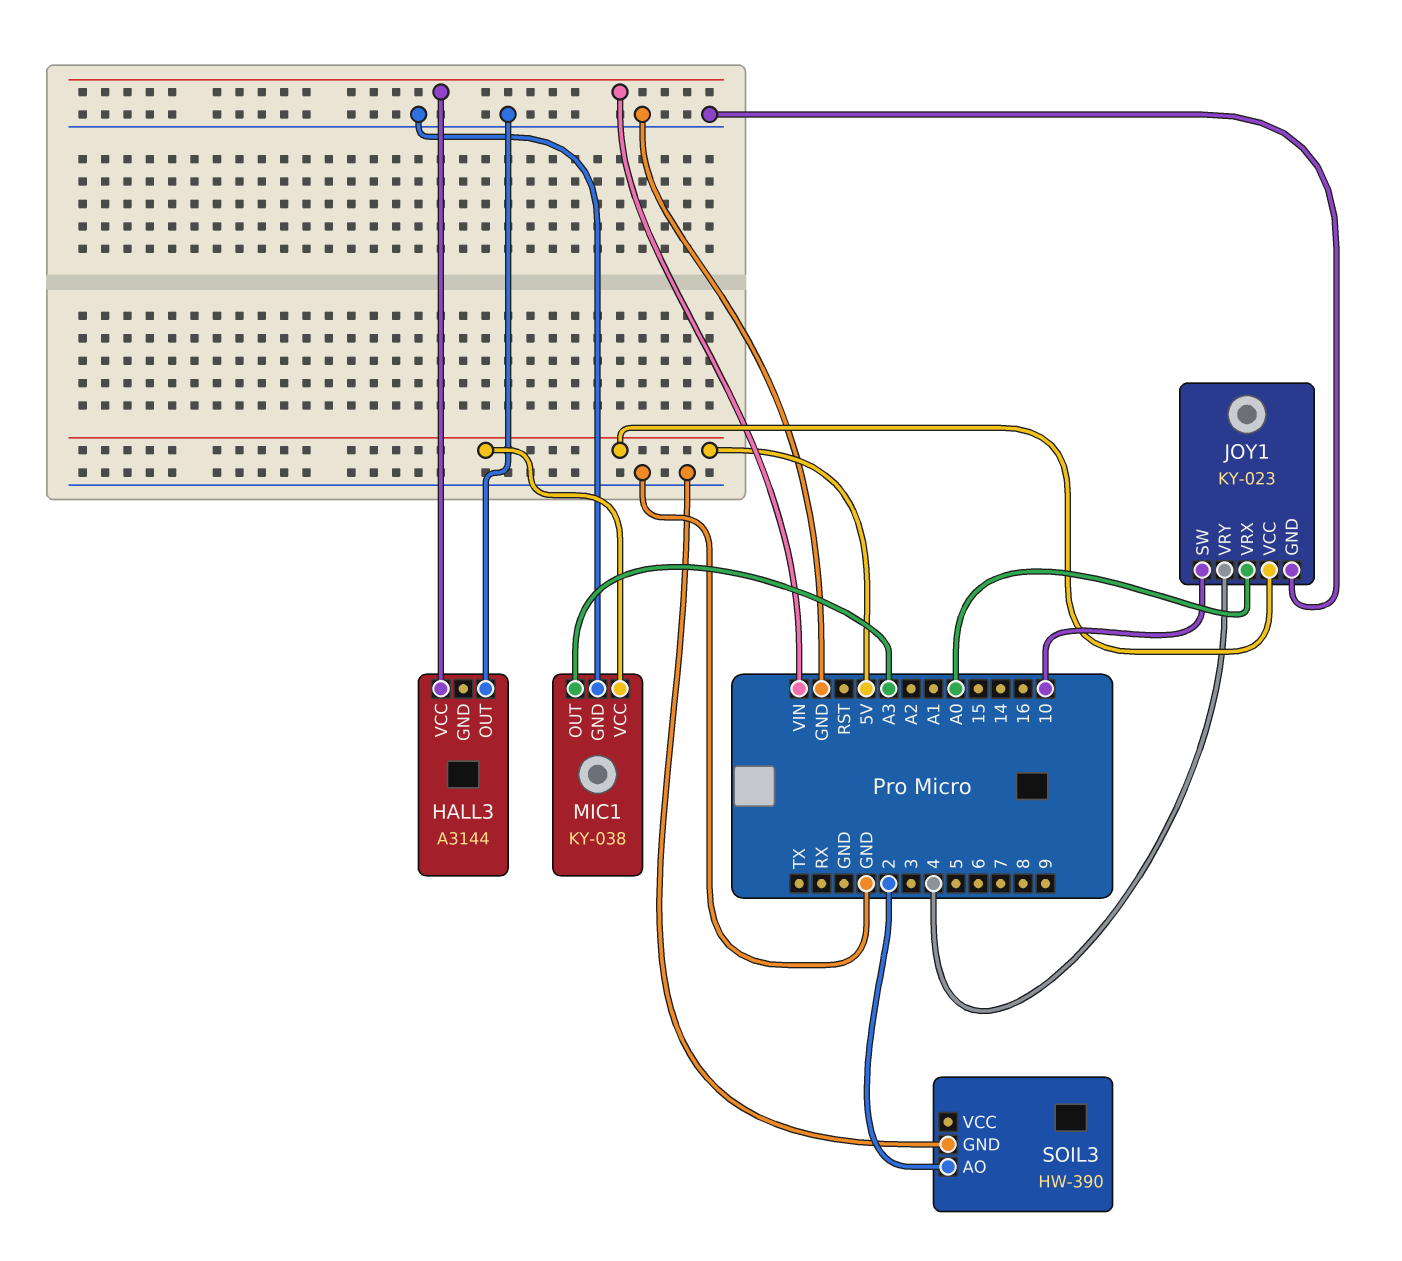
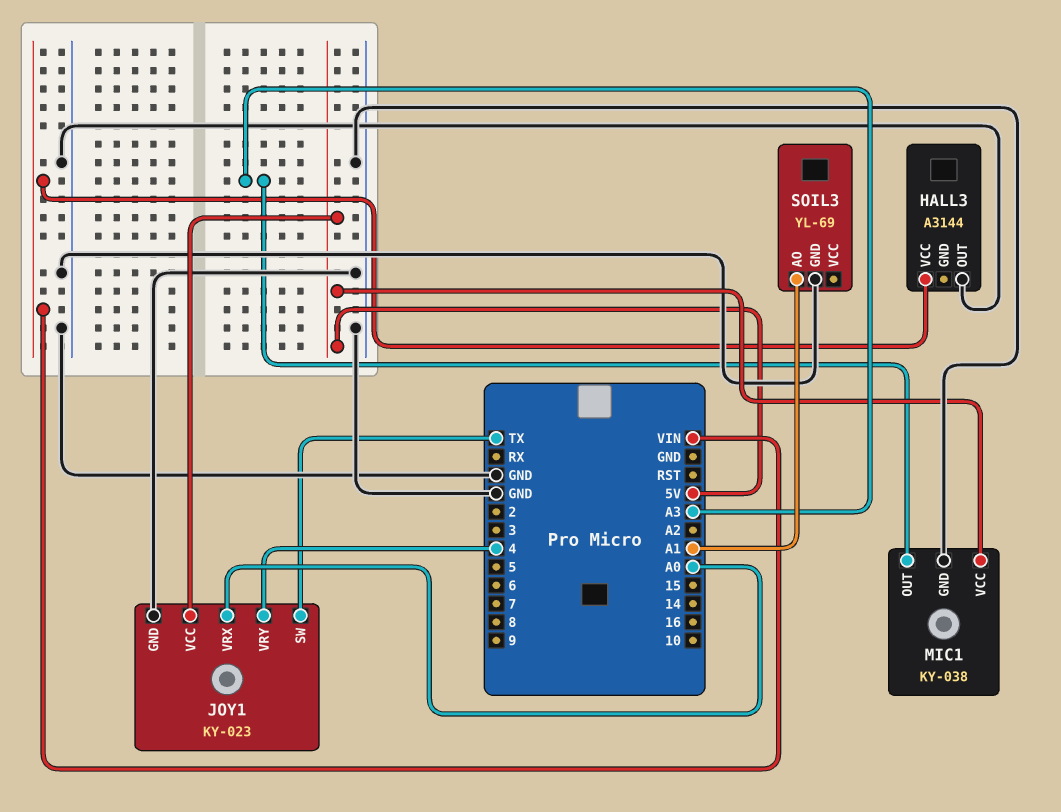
JOY1 pin SW: 10 -> TX
SOIL3: HW-390 -> YL-69
SOIL3 pin AO: 2 -> A1

